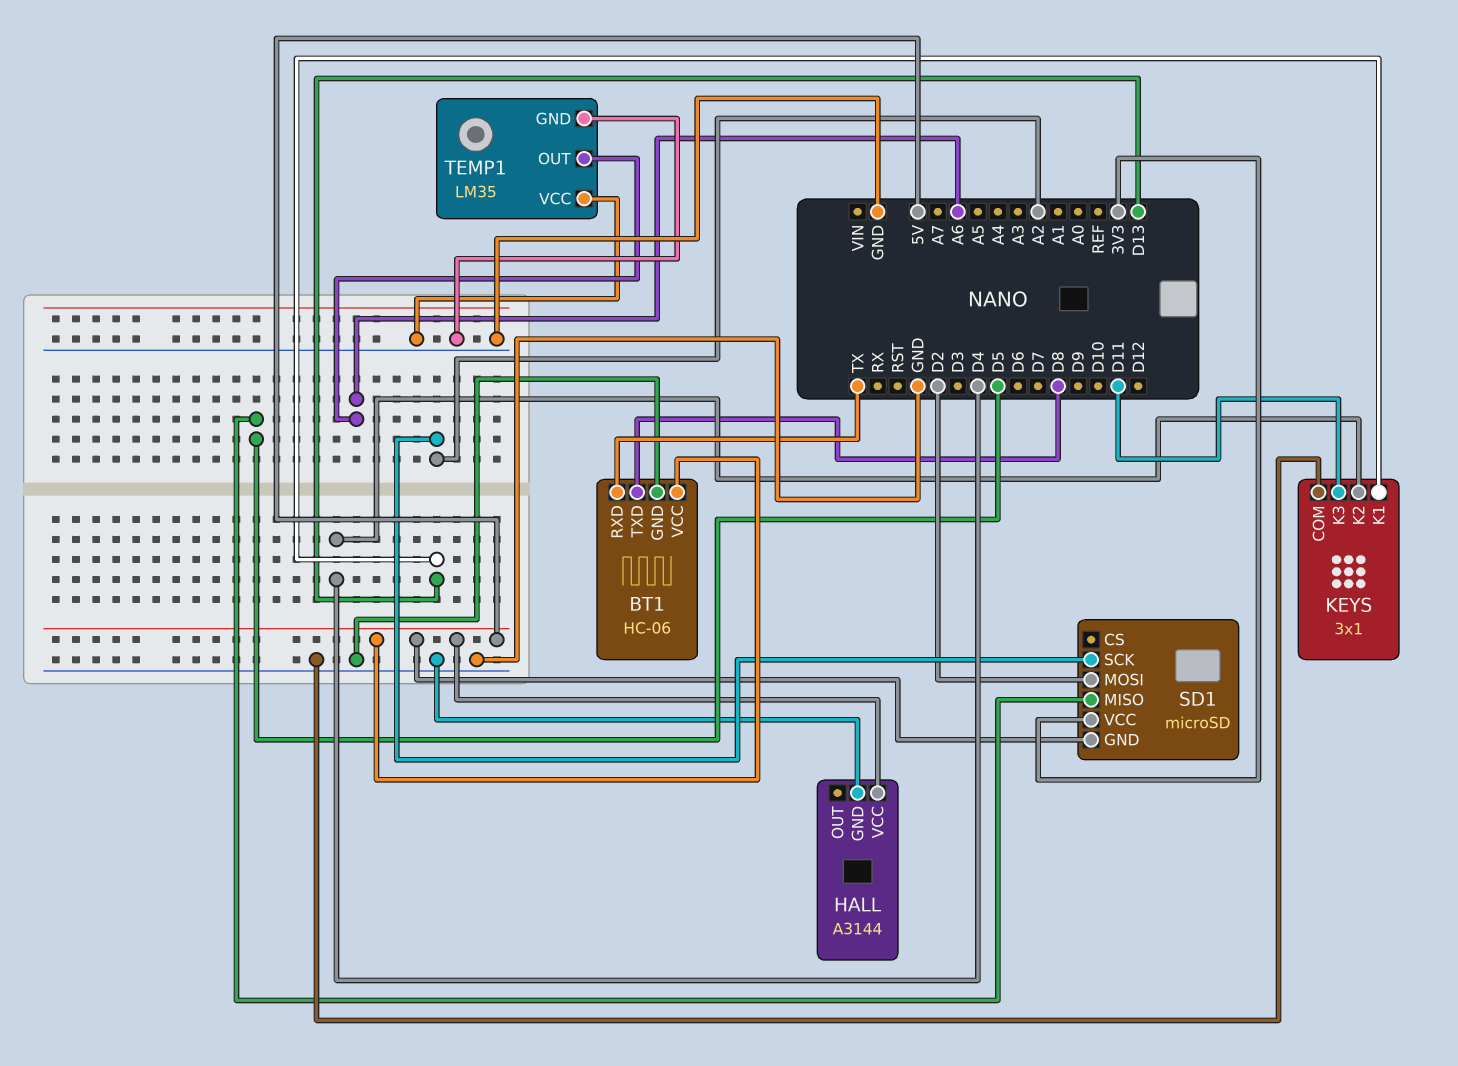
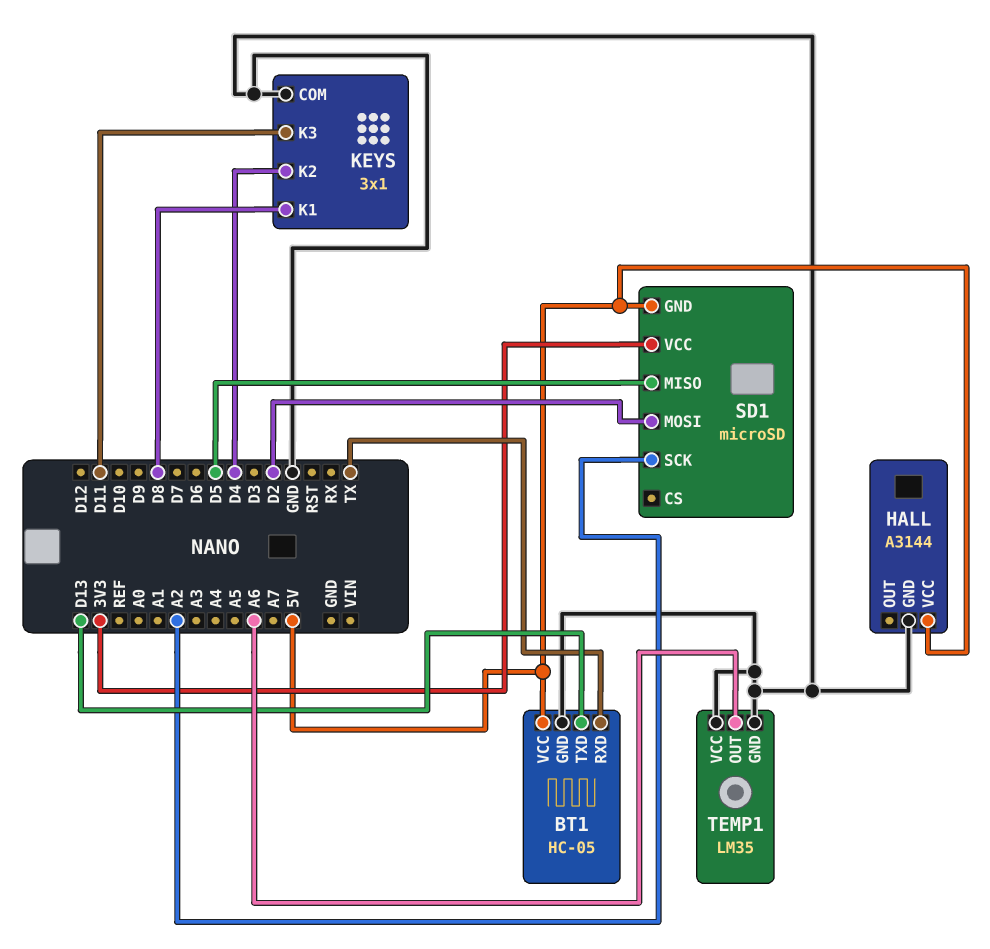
BT1: HC-06 -> HC-05
BT1 pin TXD: D8 -> D13
KEYS pin K1: D13 -> D8

